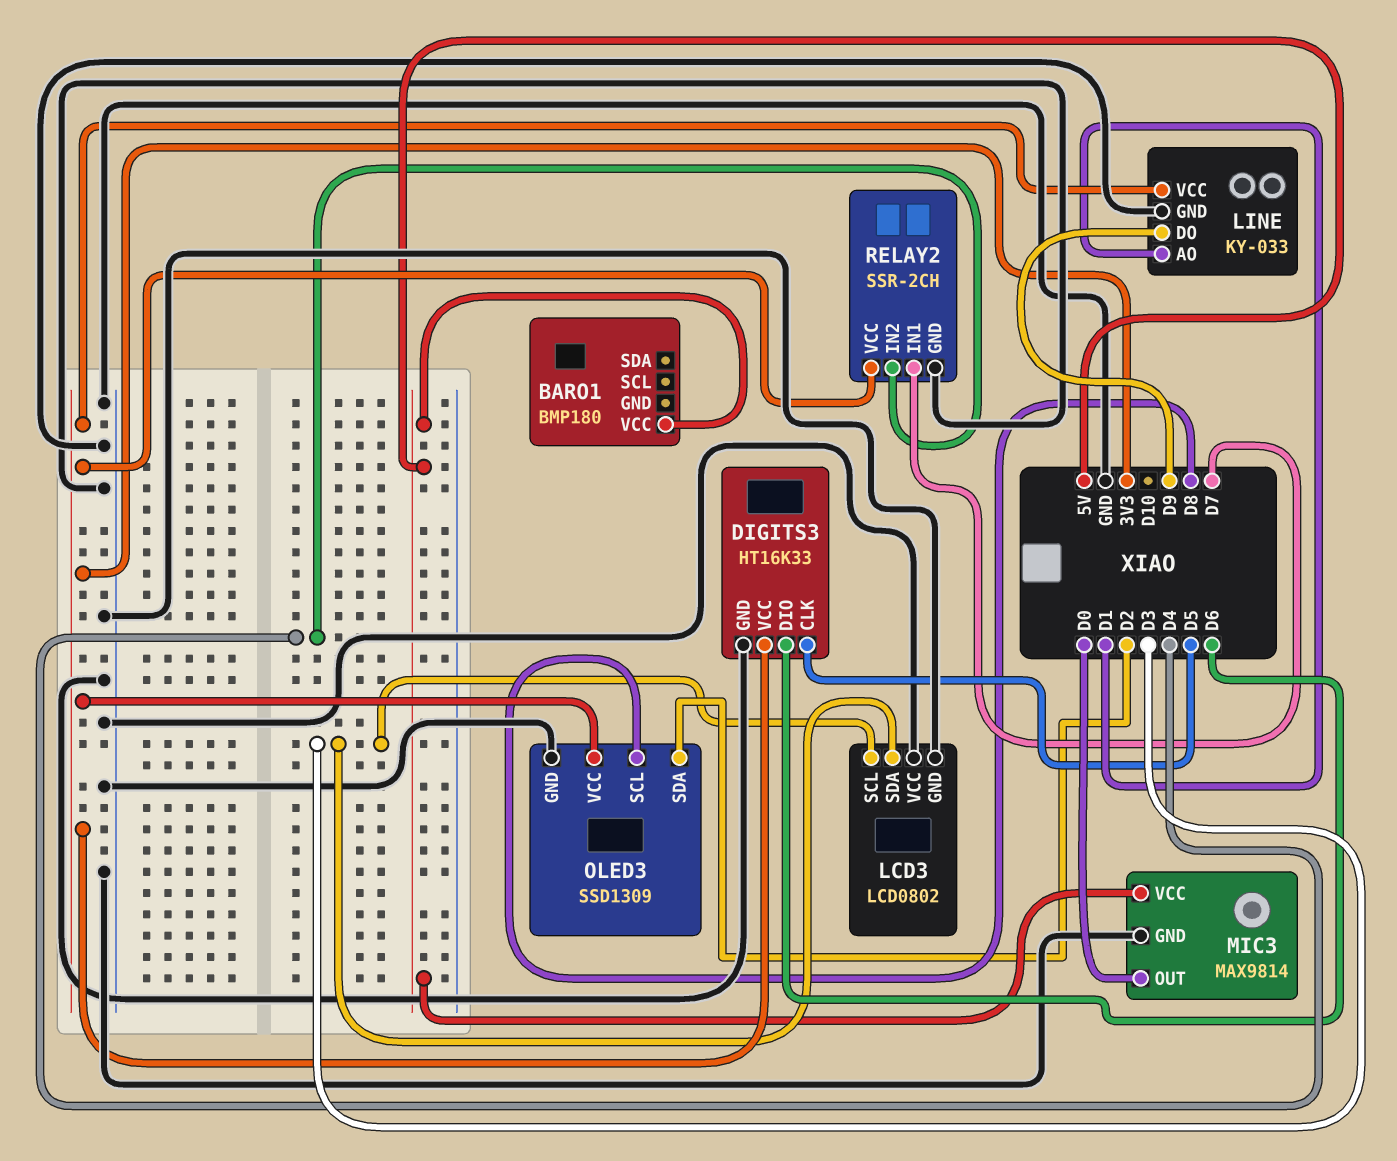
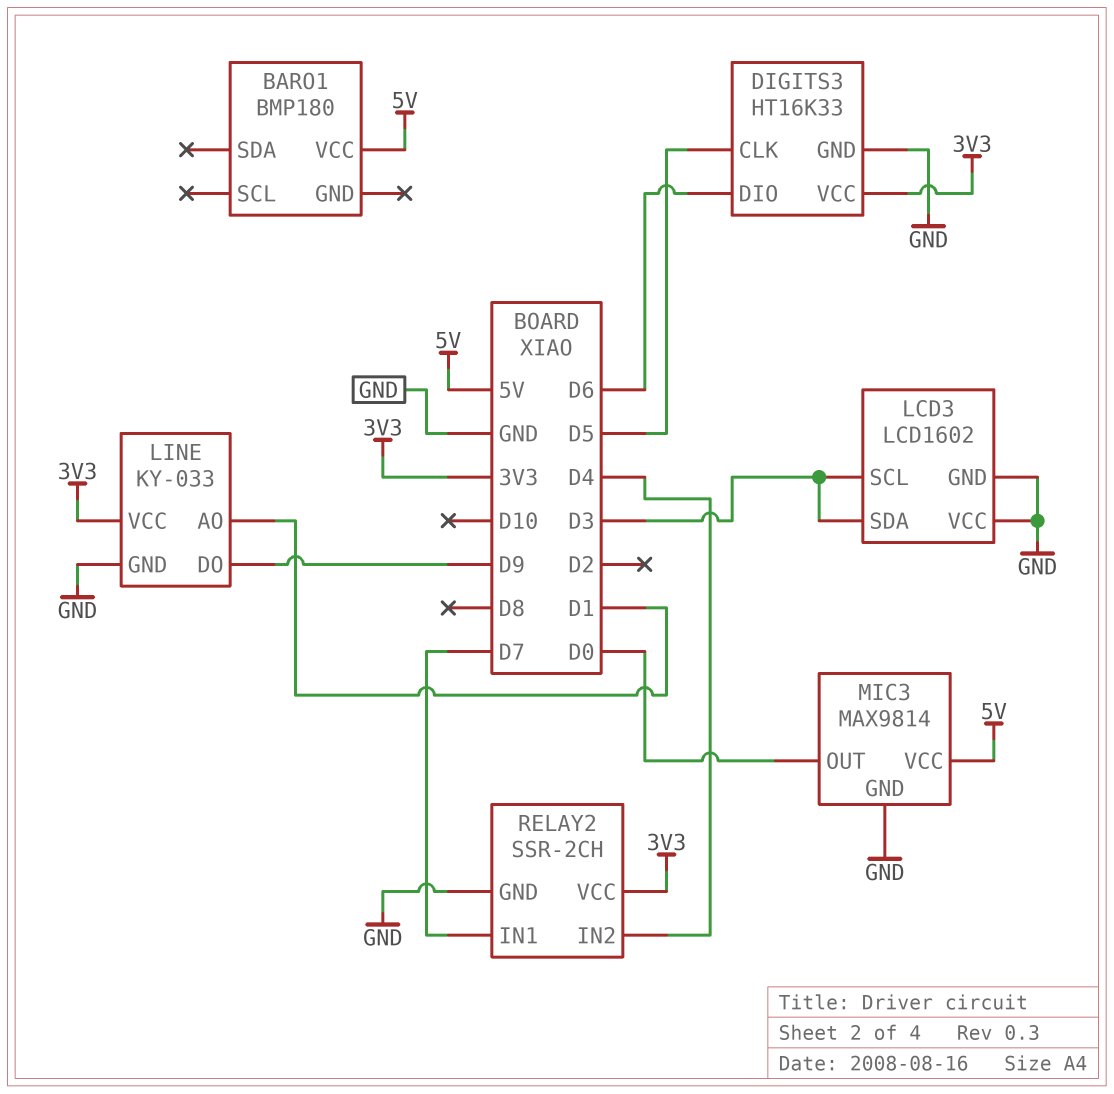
LCD3: LCD0802 -> LCD1602
OLED3: SSD1309 -> none
OLED3 pin GND: GND -> none
OLED3 pin SCL: D8 -> none
OLED3 pin SDA: D2 -> none
OLED3 pin VCC: 3V3 -> none

